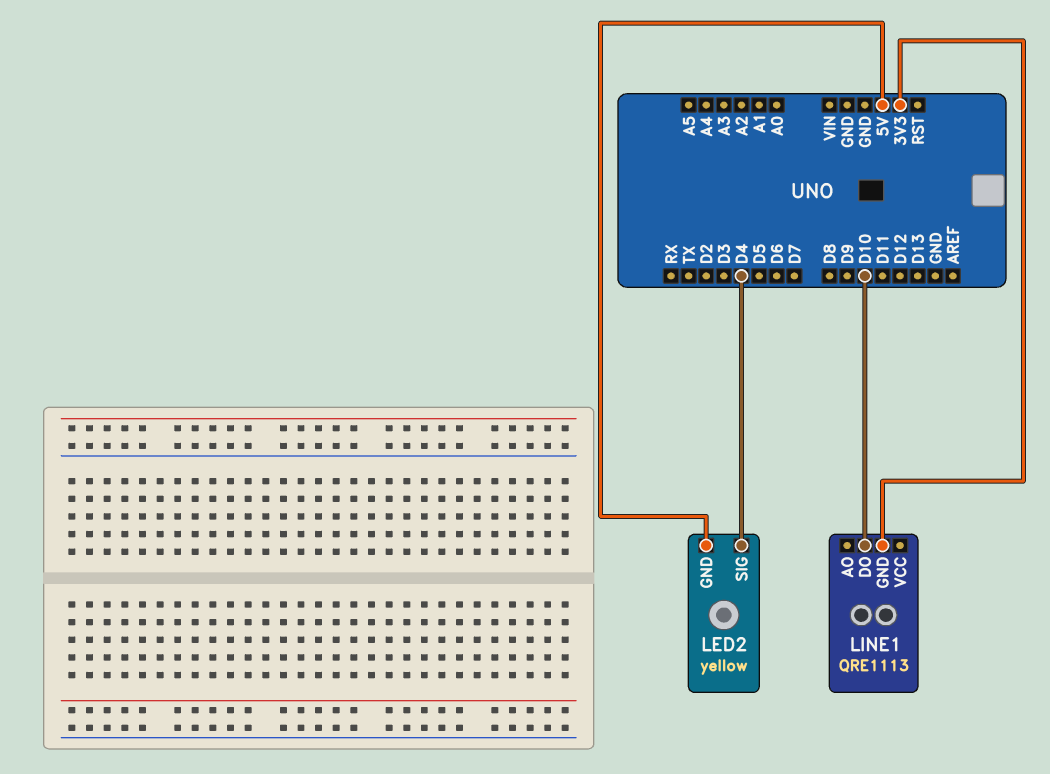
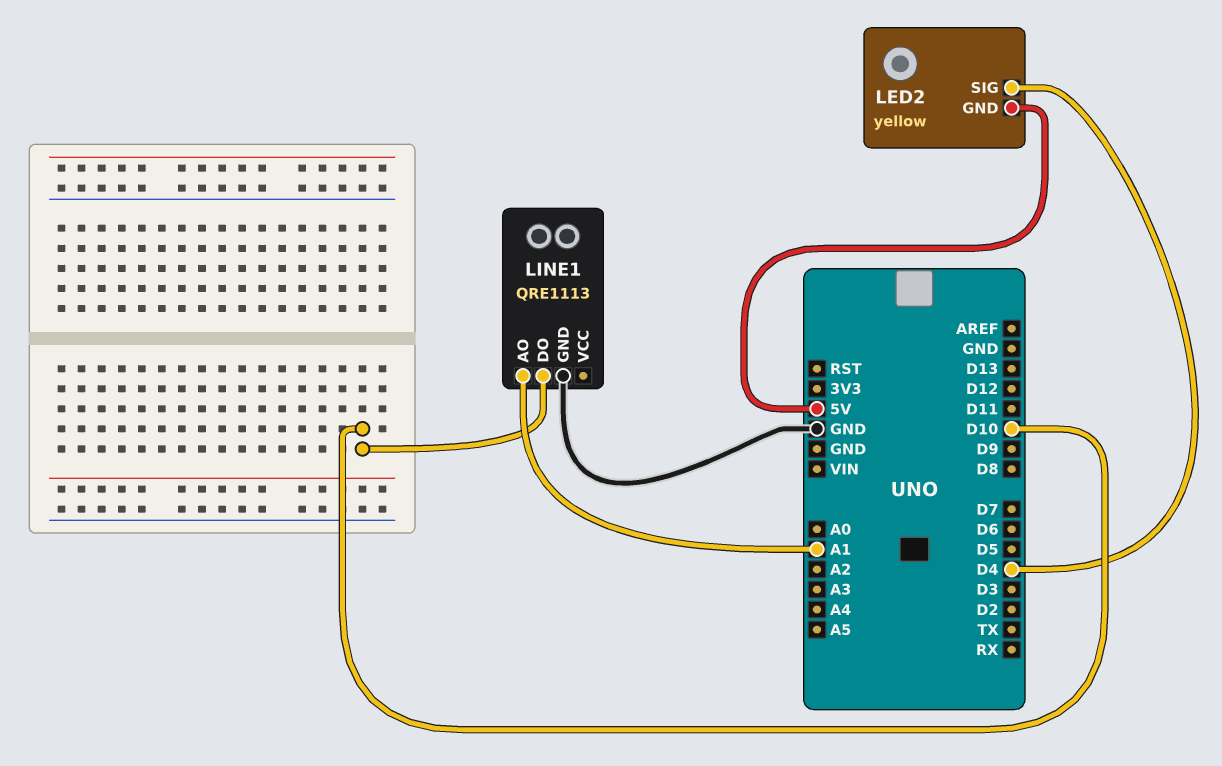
LINE1 pin AO: none -> A1
LINE1 pin GND: 3V3 -> GND

